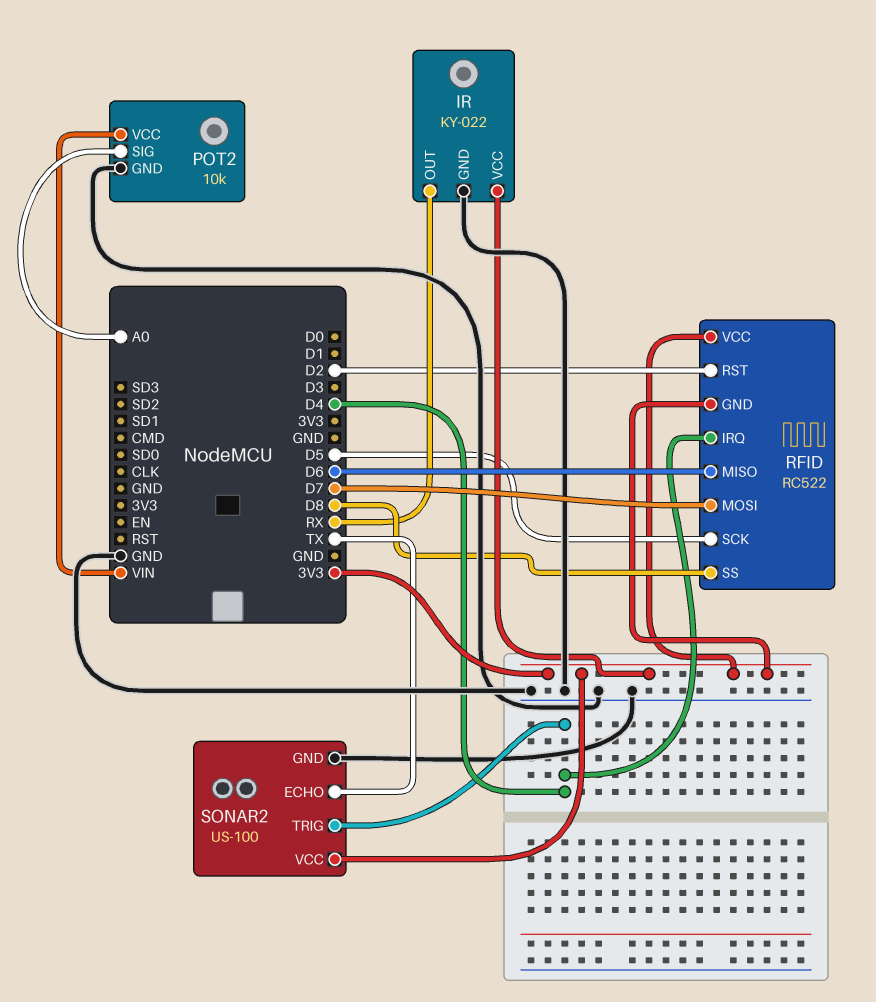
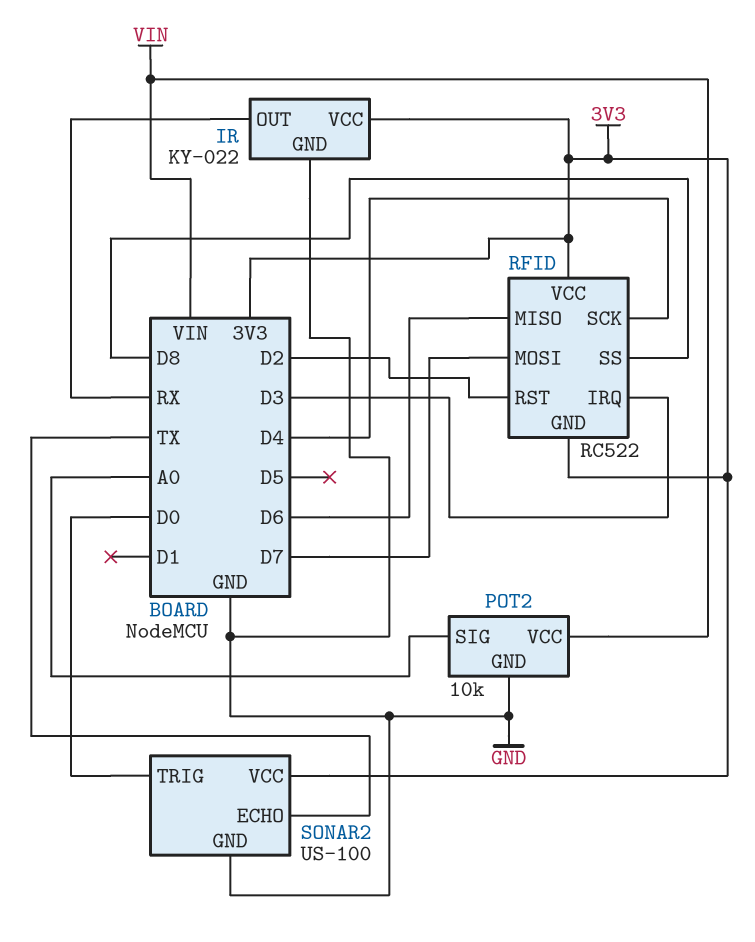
RFID pin IRQ: D4 -> D3
RFID pin SCK: D5 -> D4
SONAR2 pin TRIG: D4 -> D0

